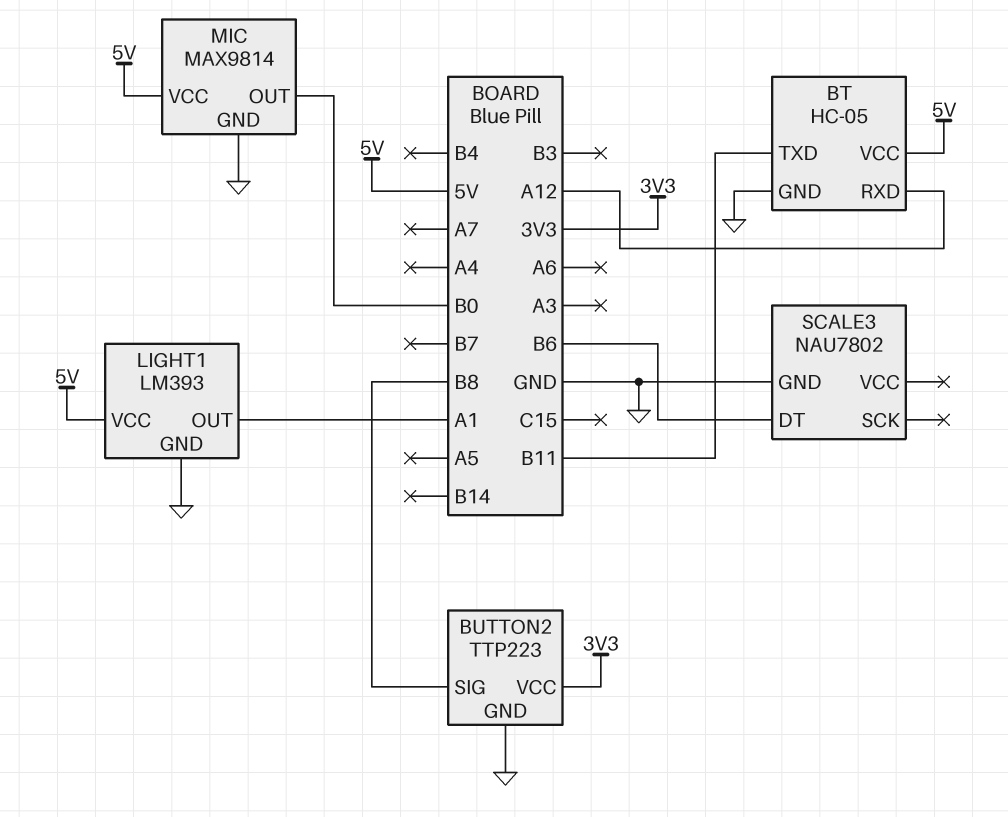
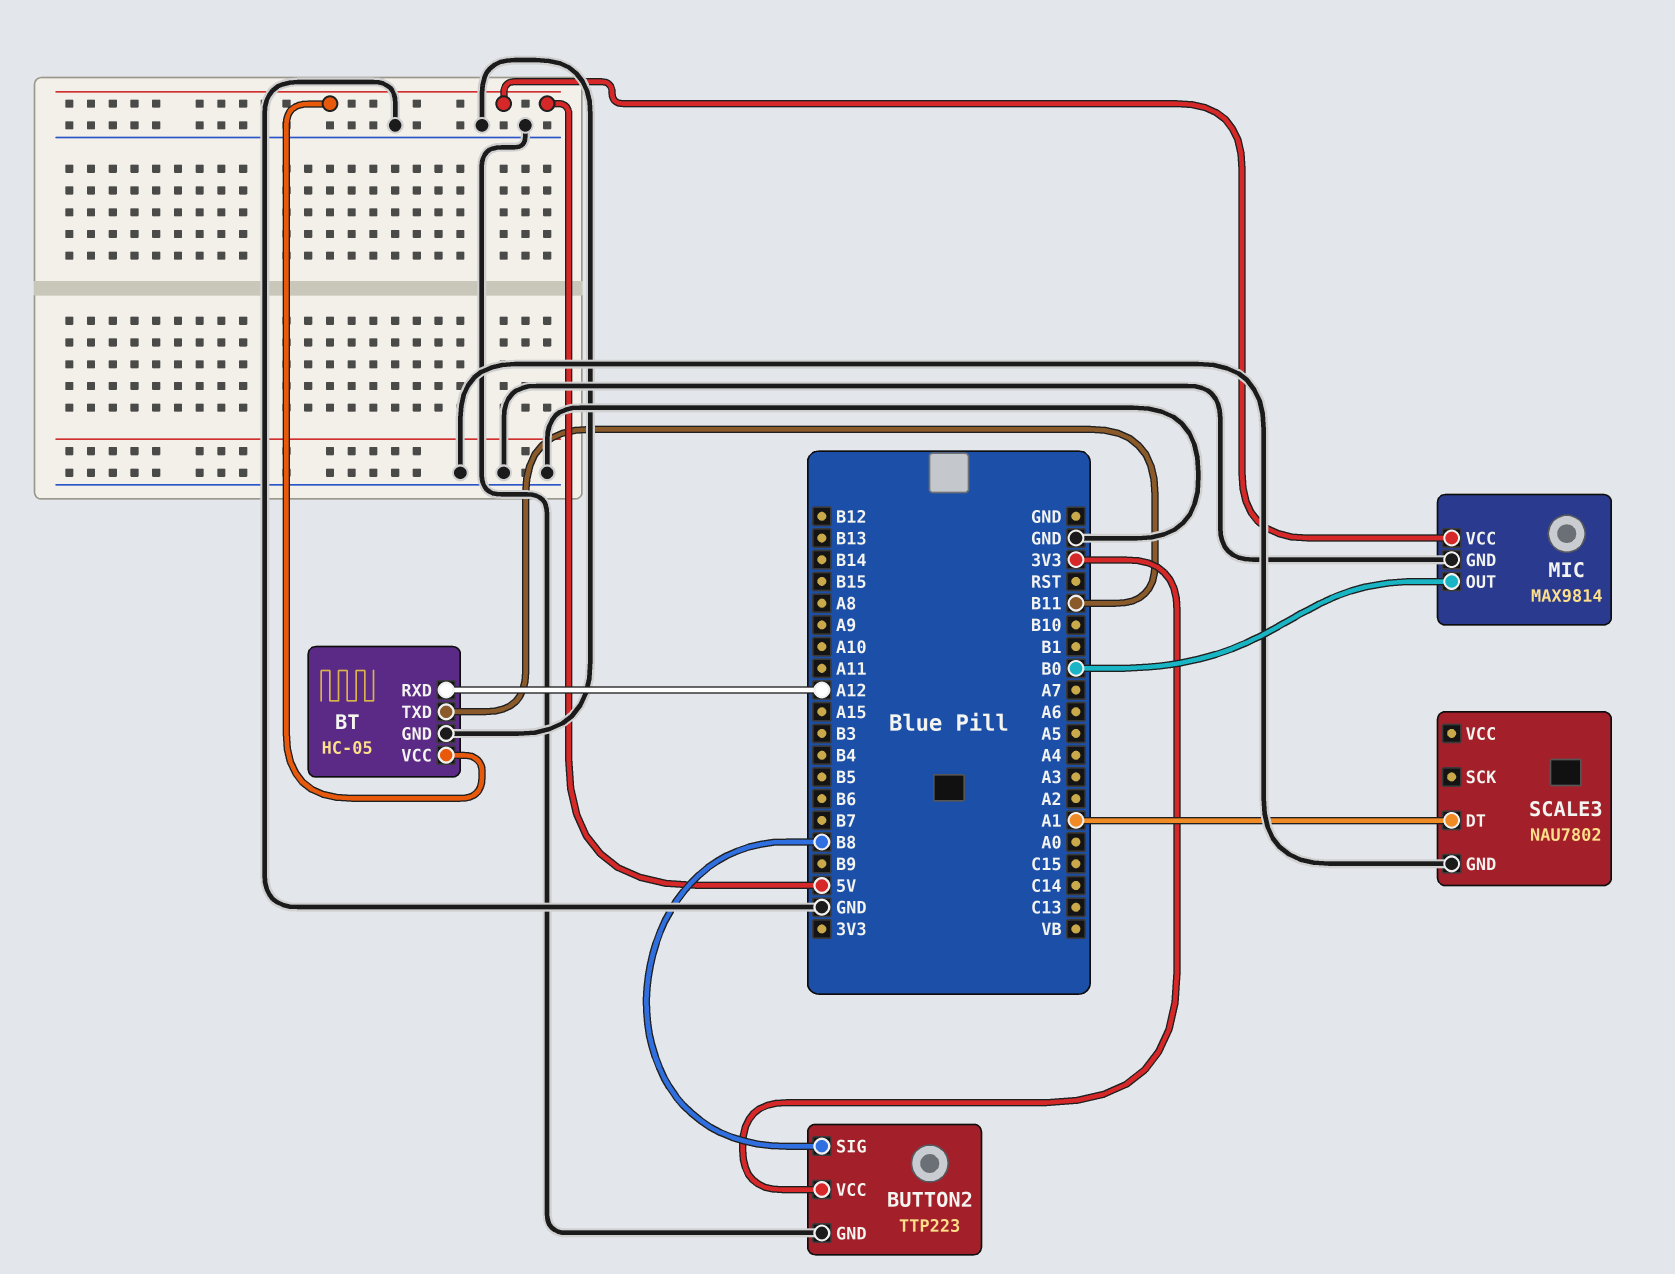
LIGHT1: LM393 -> none
LIGHT1 pin GND: GND -> none
LIGHT1 pin OUT: A1 -> none
LIGHT1 pin VCC: 5V -> none
SCALE3 pin DT: B6 -> A1

